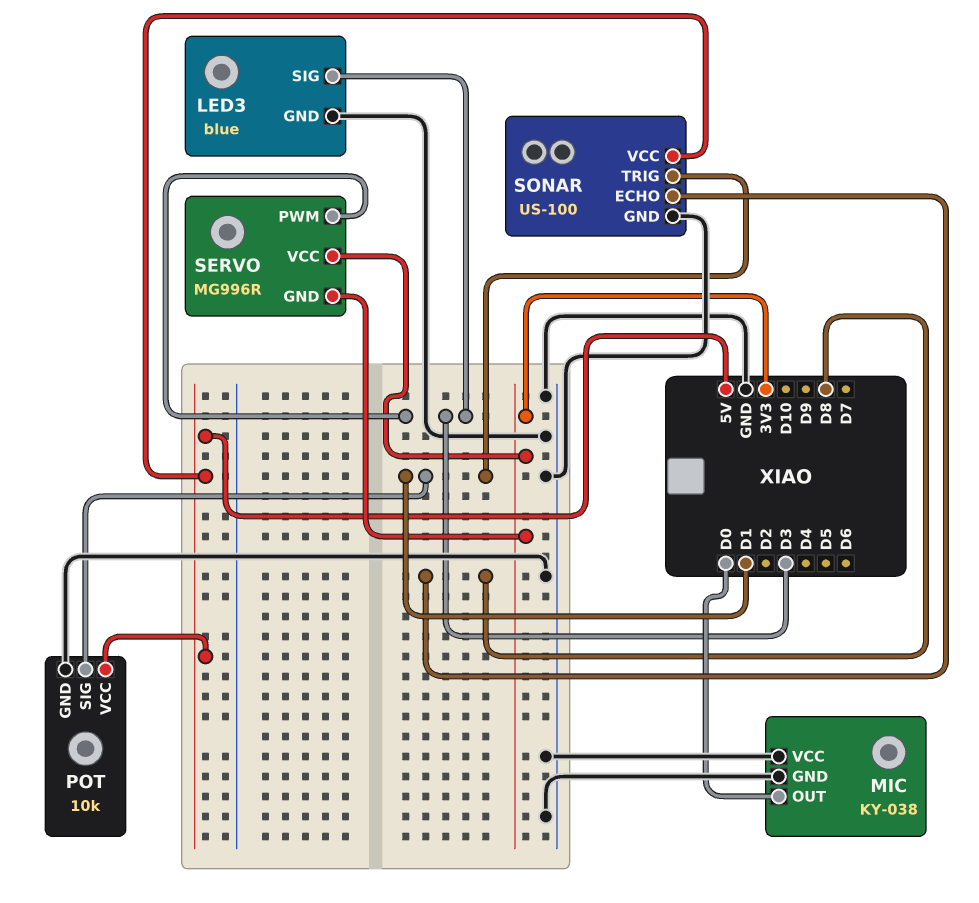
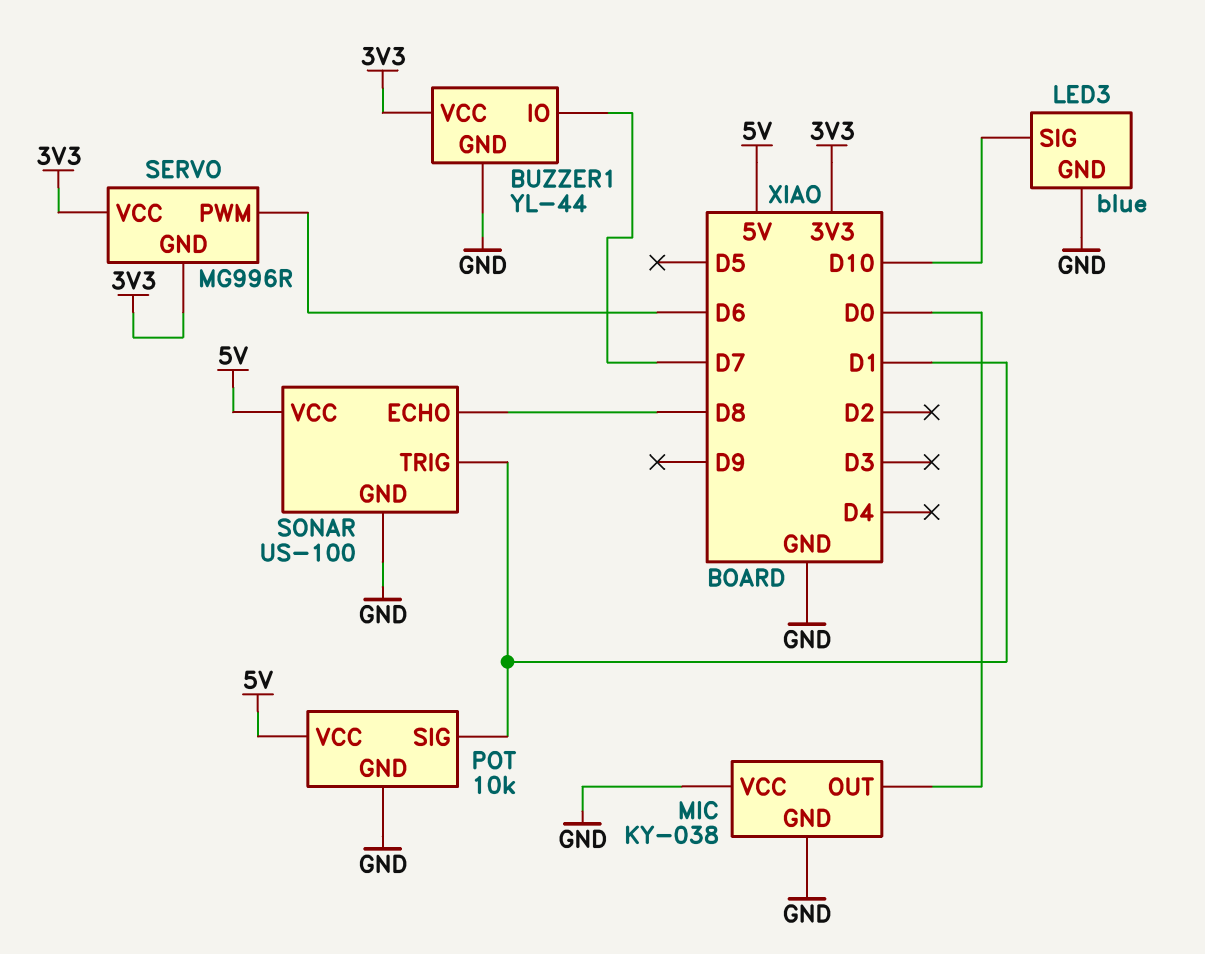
BUZZER1: none -> YL-44
BUZZER1 pin GND: none -> GND
BUZZER1 pin IO: none -> D7
BUZZER1 pin VCC: none -> 3V3
LED3 pin SIG: D3 -> D10
SERVO pin PWM: D3 -> D6

